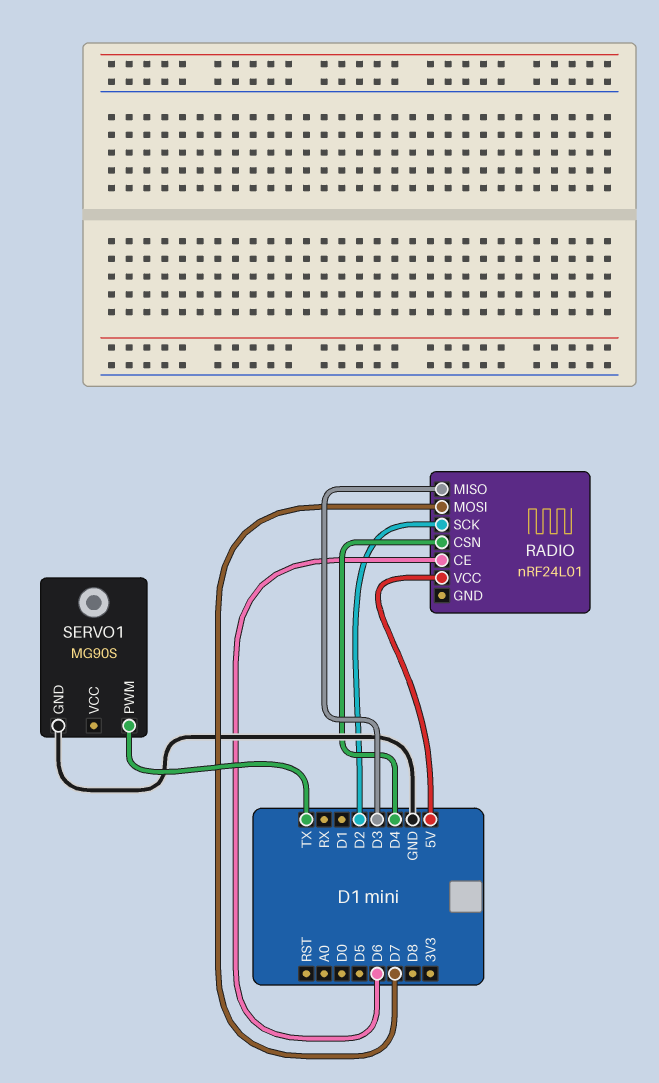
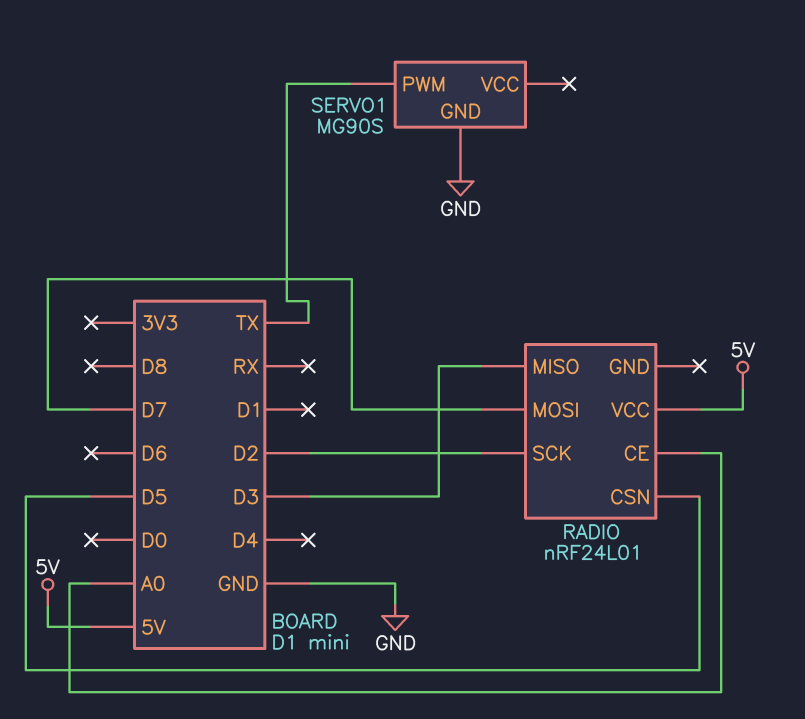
RADIO pin CE: D6 -> A0
RADIO pin CSN: D4 -> D5

